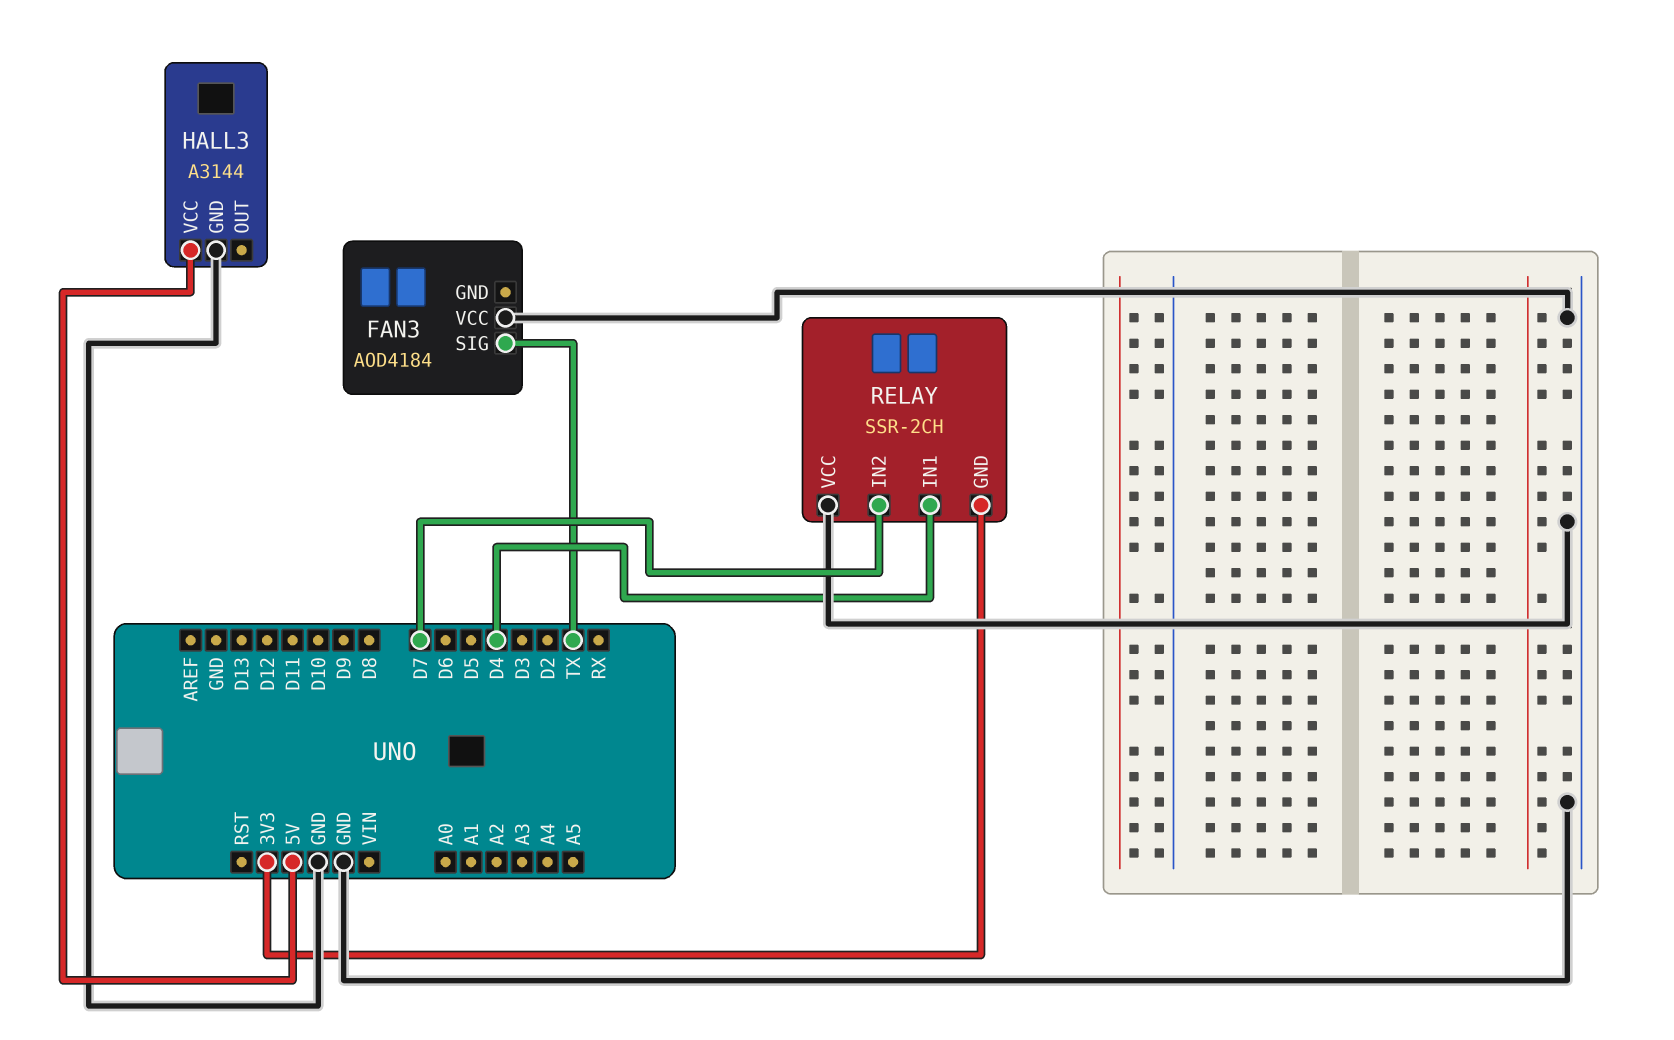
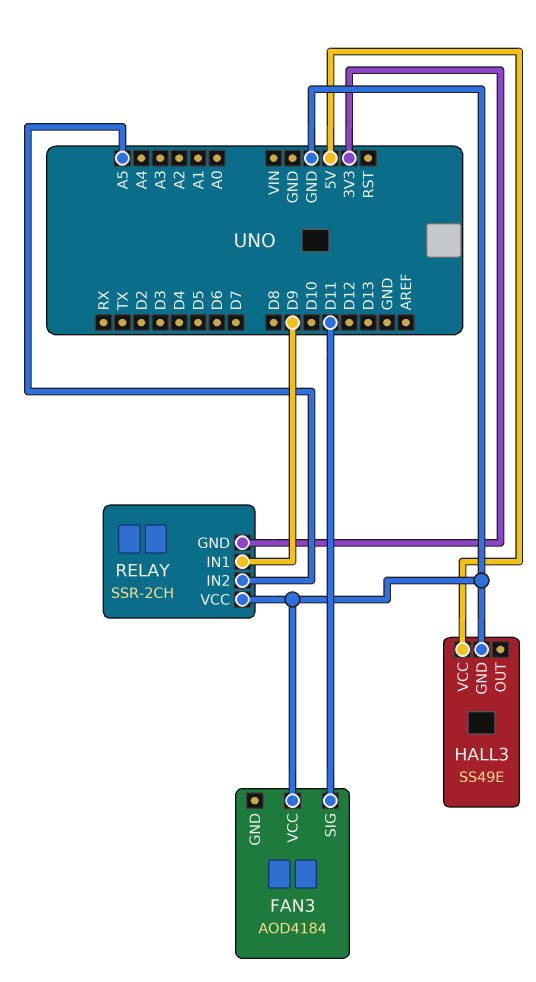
FAN3 pin SIG: TX -> D11
HALL3: A3144 -> SS49E
RELAY pin IN1: D4 -> D9
RELAY pin IN2: D7 -> A5

